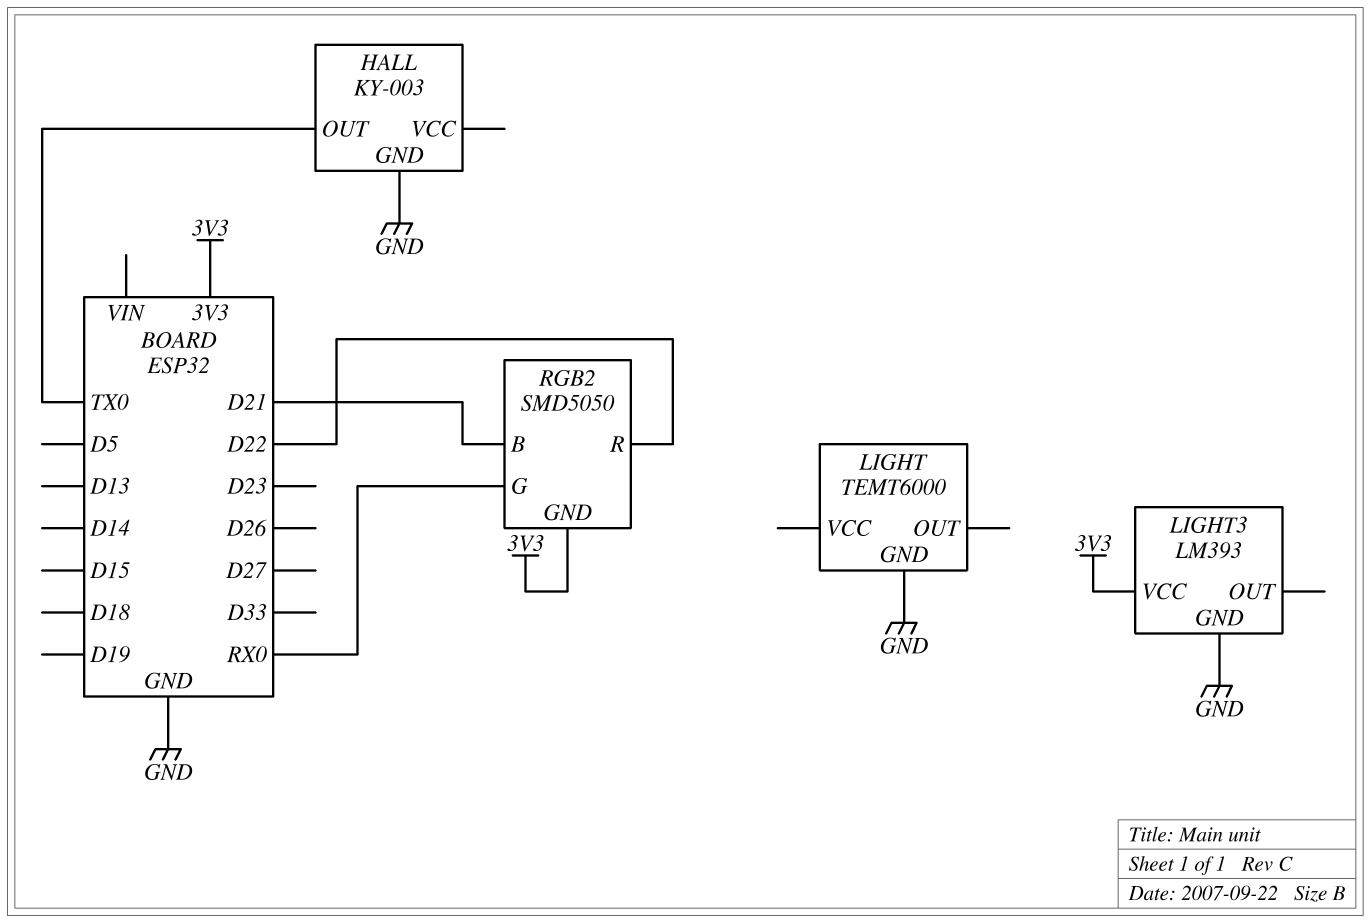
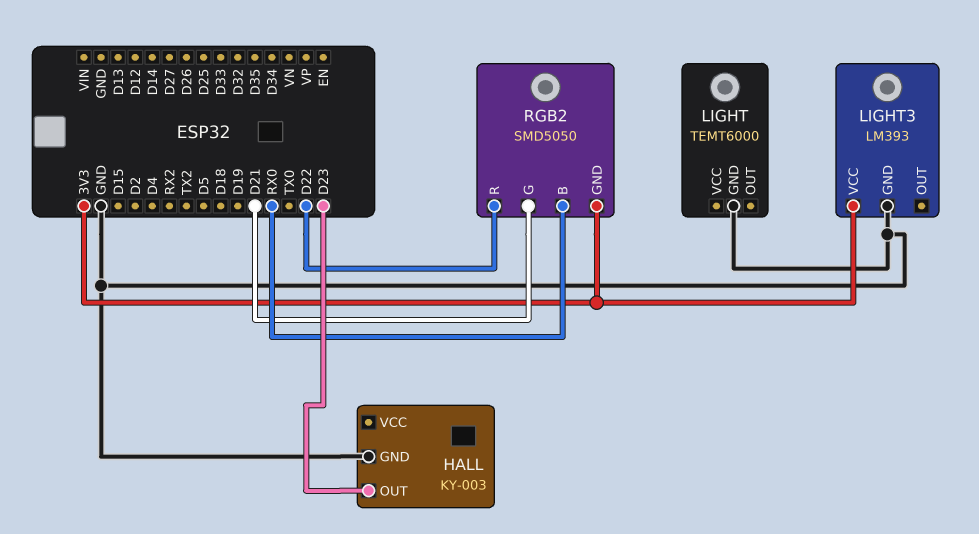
HALL pin OUT: TX0 -> D23
RGB2 pin B: D21 -> RX0
RGB2 pin G: RX0 -> D21

